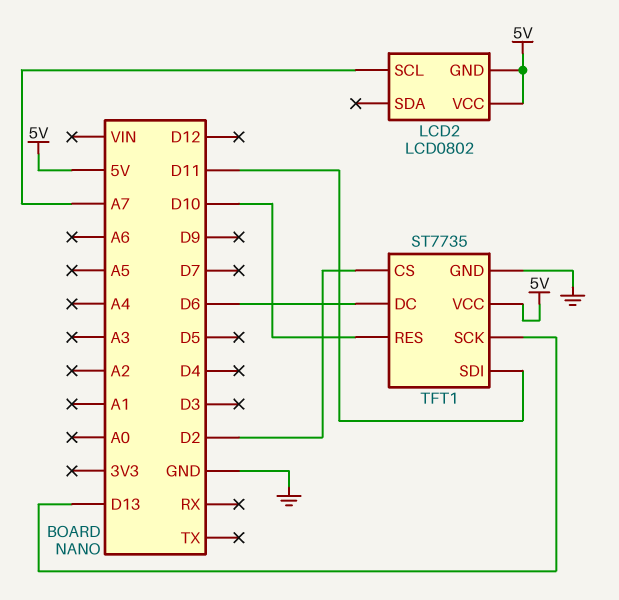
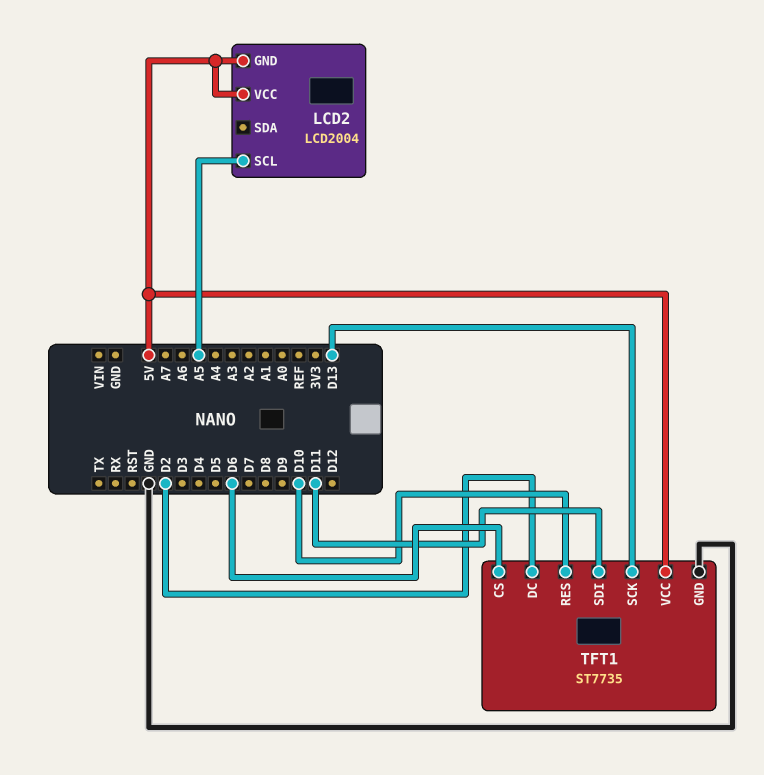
LCD2: LCD0802 -> LCD2004
LCD2 pin SCL: A7 -> A5
TFT1 pin CS: D2 -> D6
TFT1 pin DC: D6 -> D2

